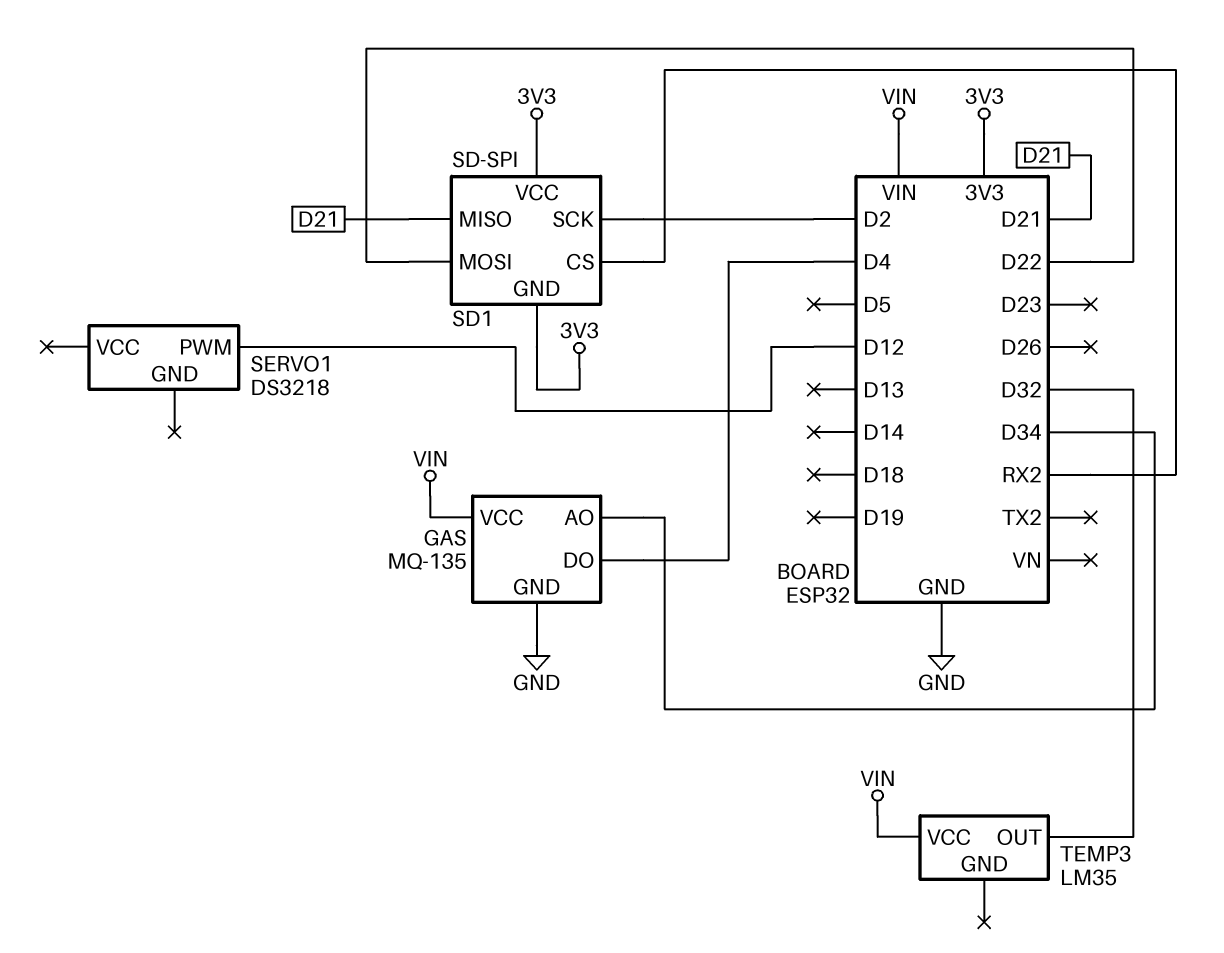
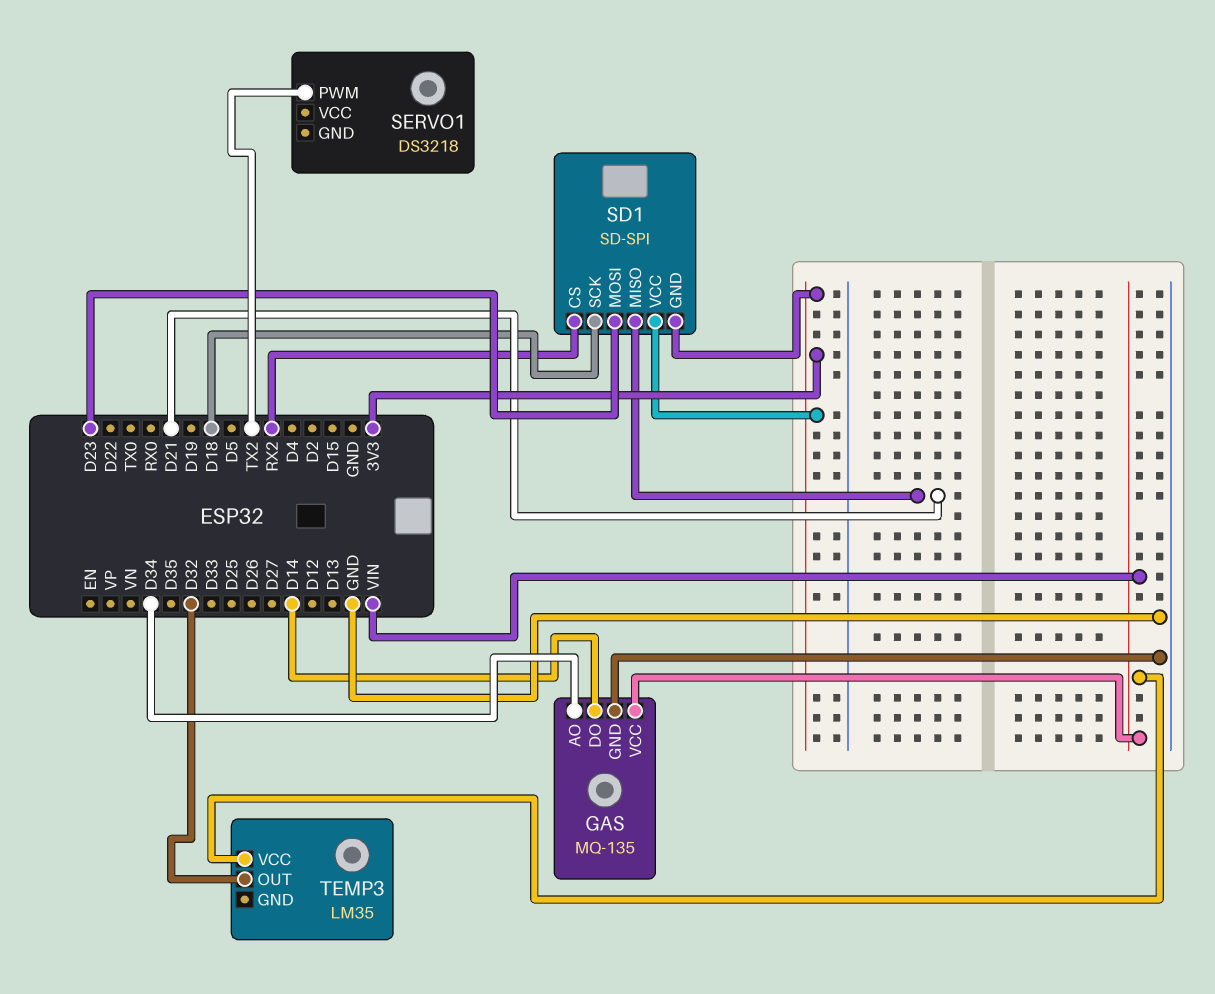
GAS pin DO: D4 -> D14
SD1 pin MOSI: D22 -> D23
SD1 pin SCK: D2 -> D18
SERVO1 pin PWM: D12 -> TX2

